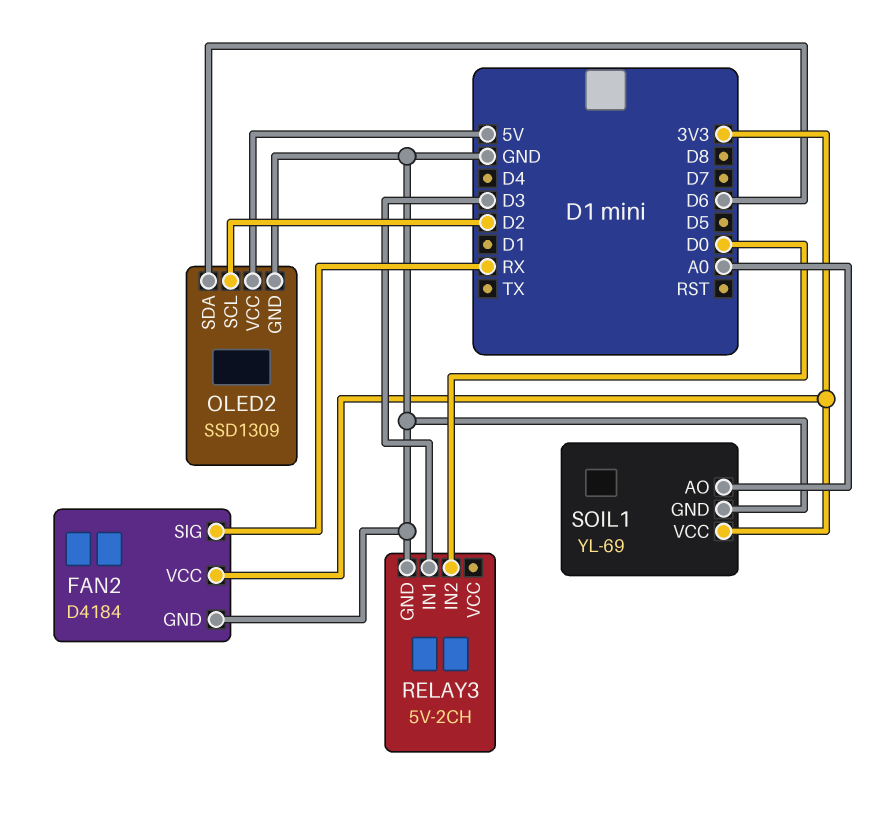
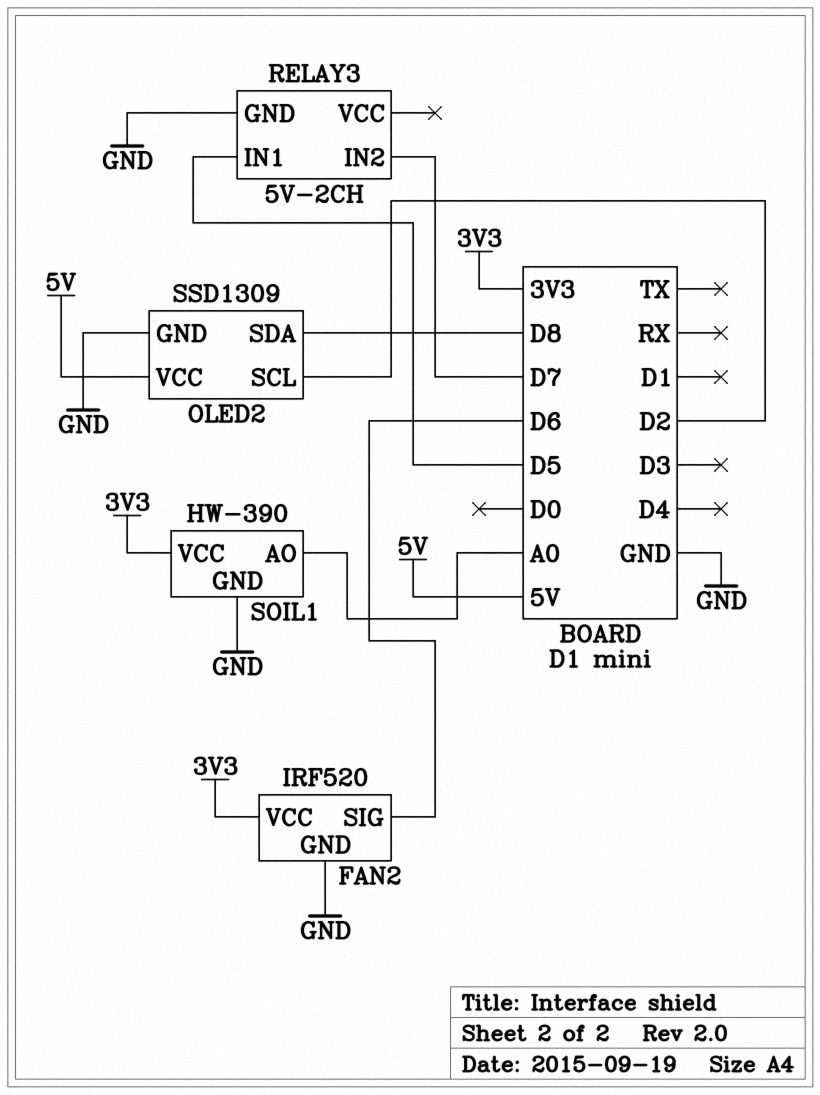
FAN2: D4184 -> IRF520
FAN2 pin SIG: RX -> D6
OLED2 pin SDA: D6 -> D8
RELAY3 pin IN1: D3 -> D5
RELAY3 pin IN2: D0 -> D7
SOIL1: YL-69 -> HW-390

